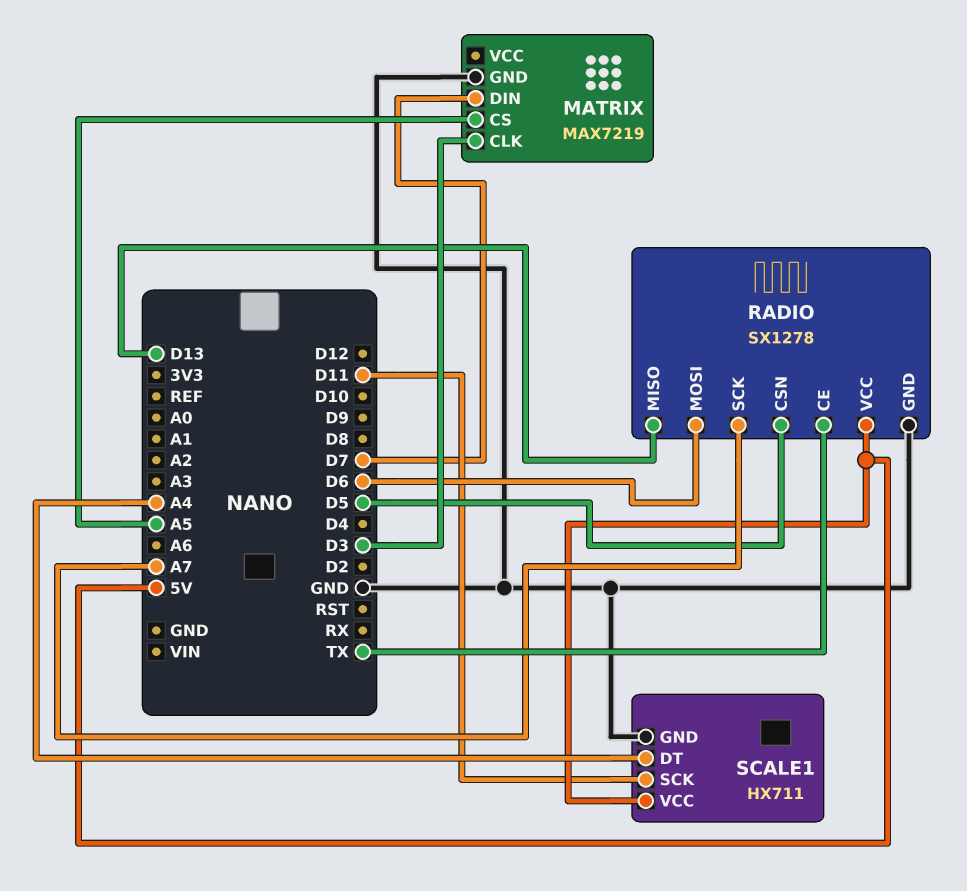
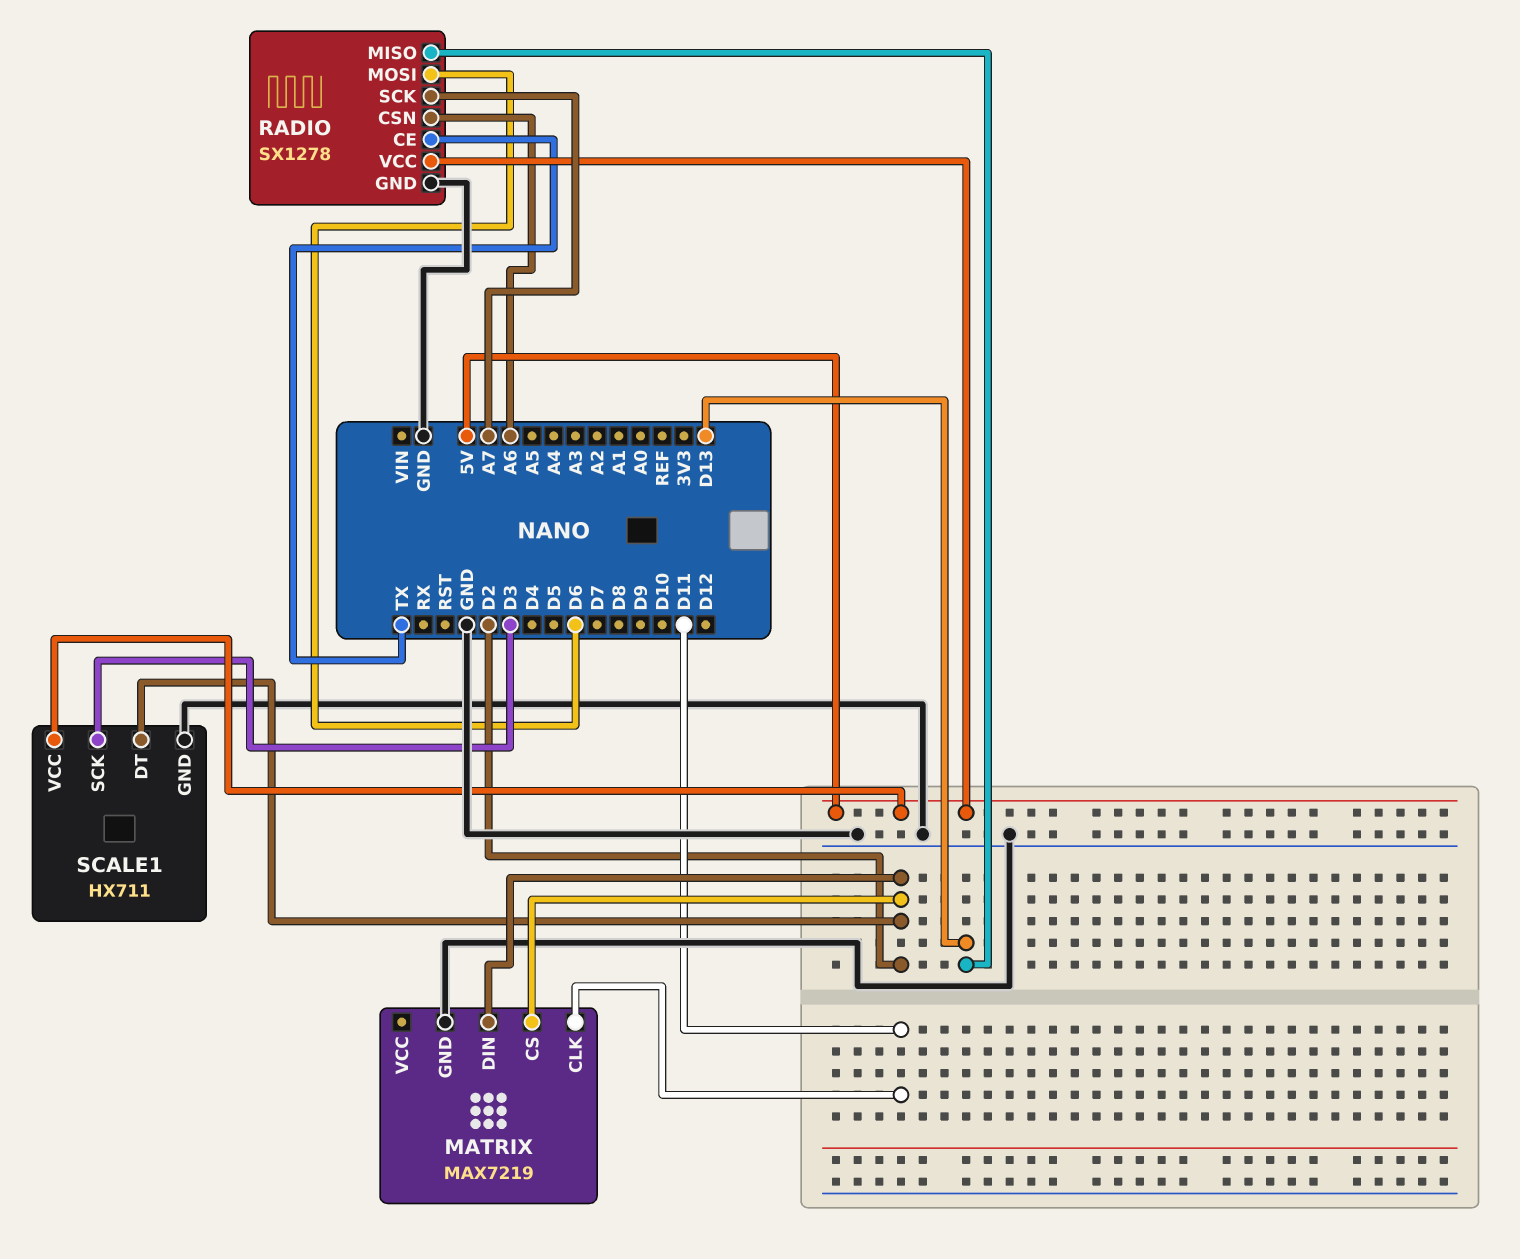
MATRIX pin CLK: D3 -> D11
MATRIX pin CS: A5 -> D2
MATRIX pin DIN: D7 -> D2
RADIO pin CSN: D5 -> A6
SCALE1 pin DT: A4 -> D2
SCALE1 pin SCK: D11 -> D3

